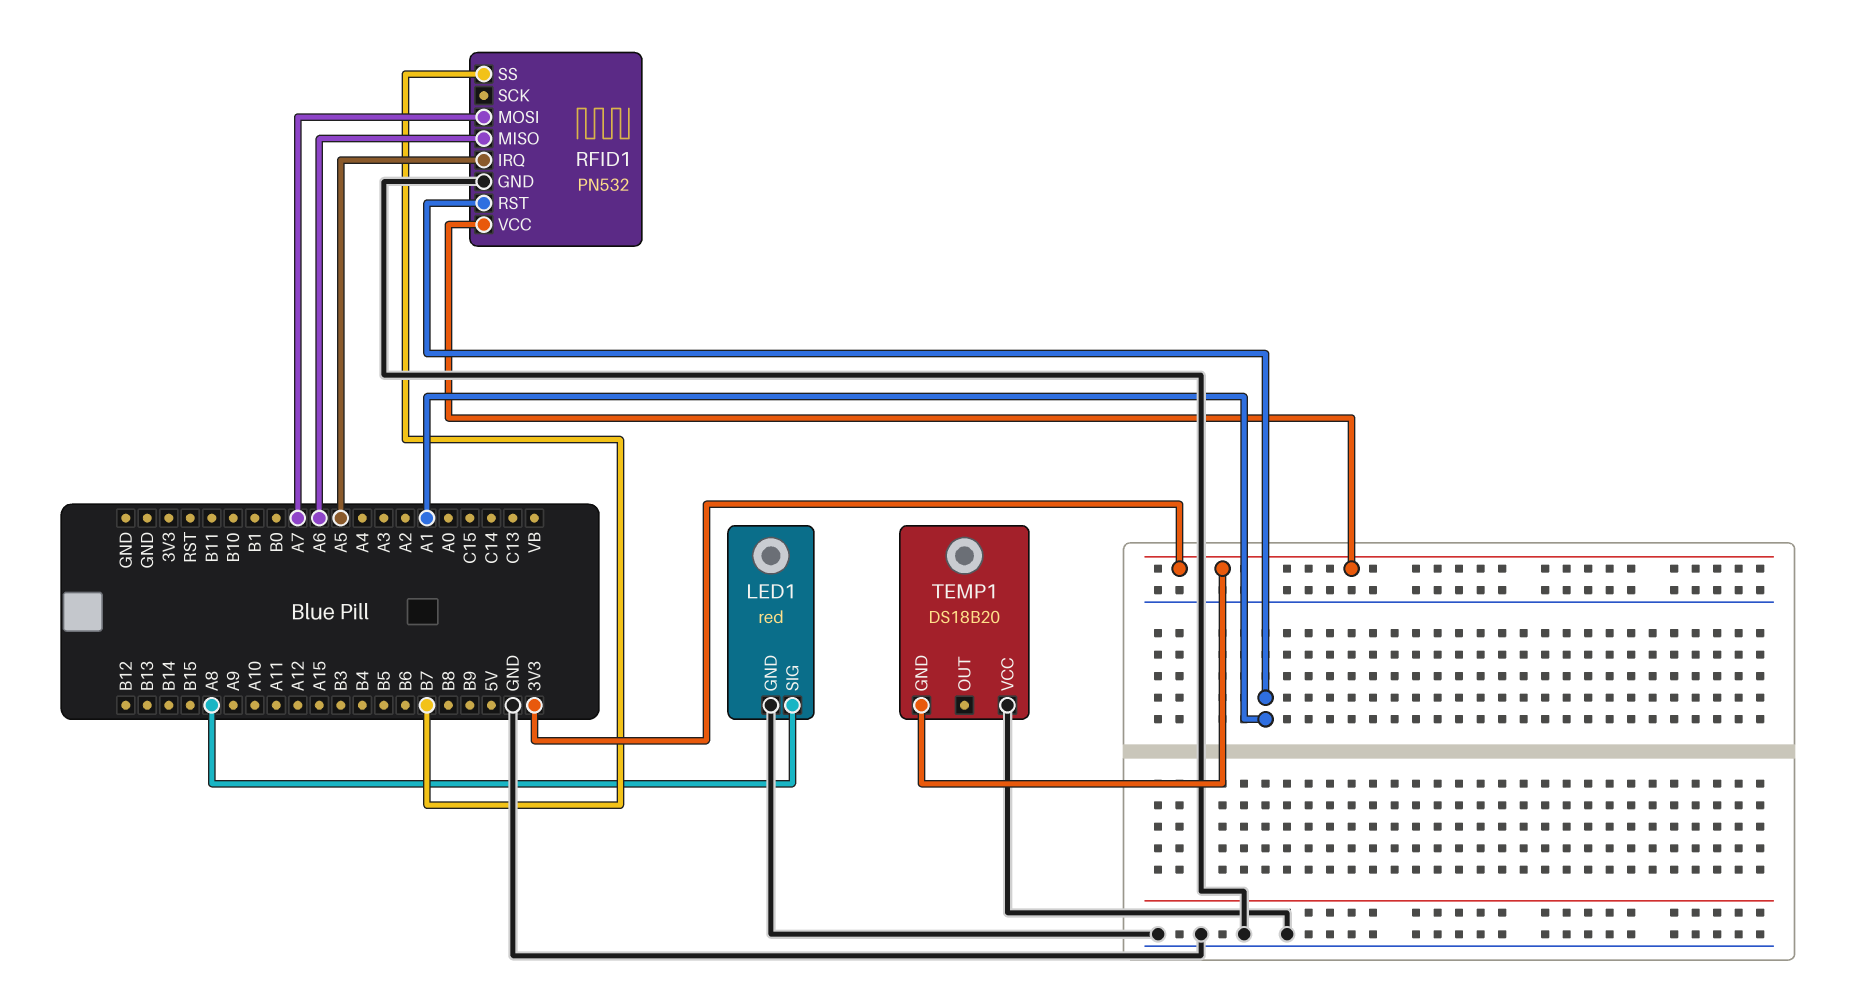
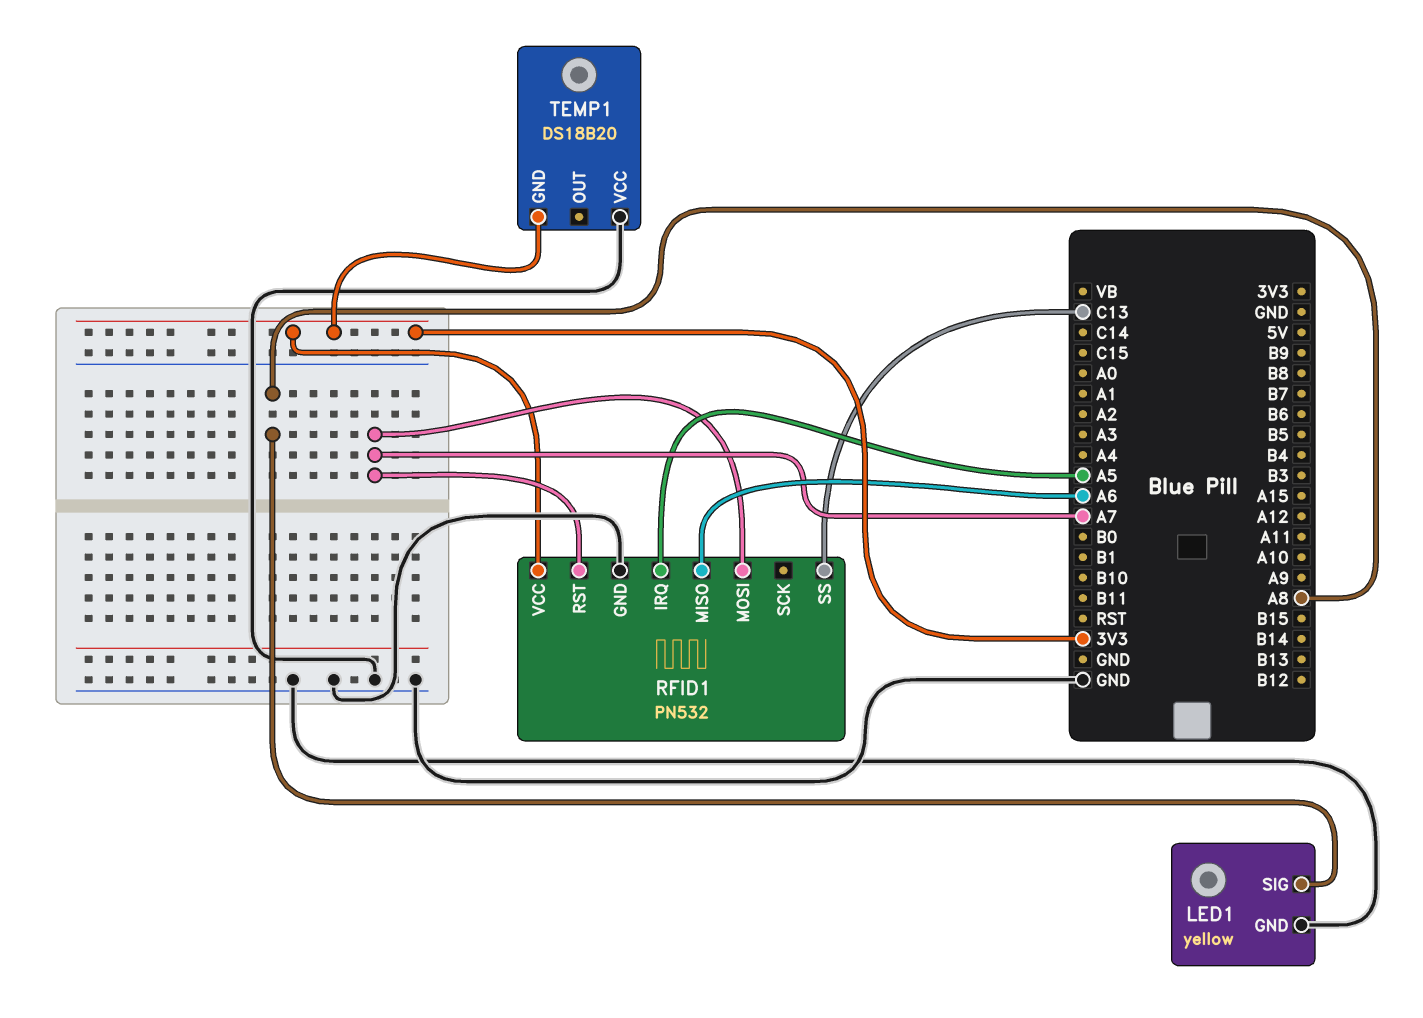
LED1: red -> yellow
RFID1 pin RST: A1 -> A7
RFID1 pin SS: B7 -> C13

